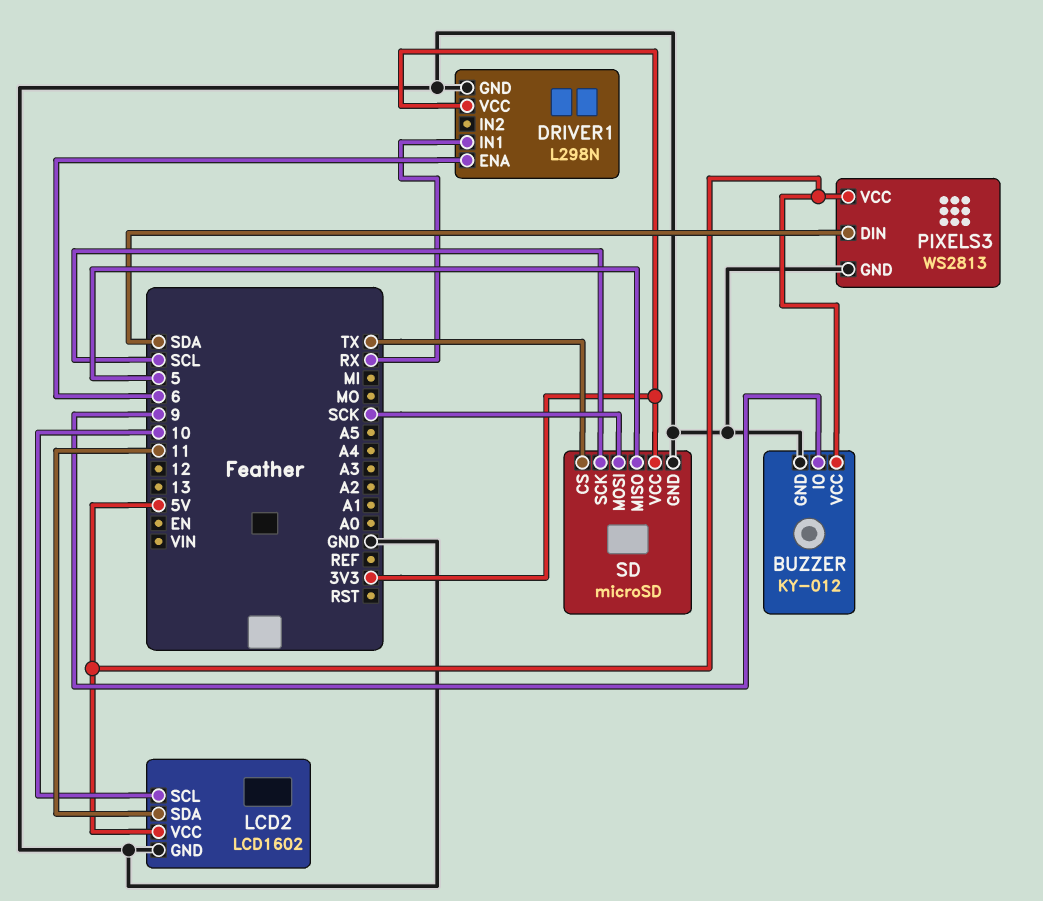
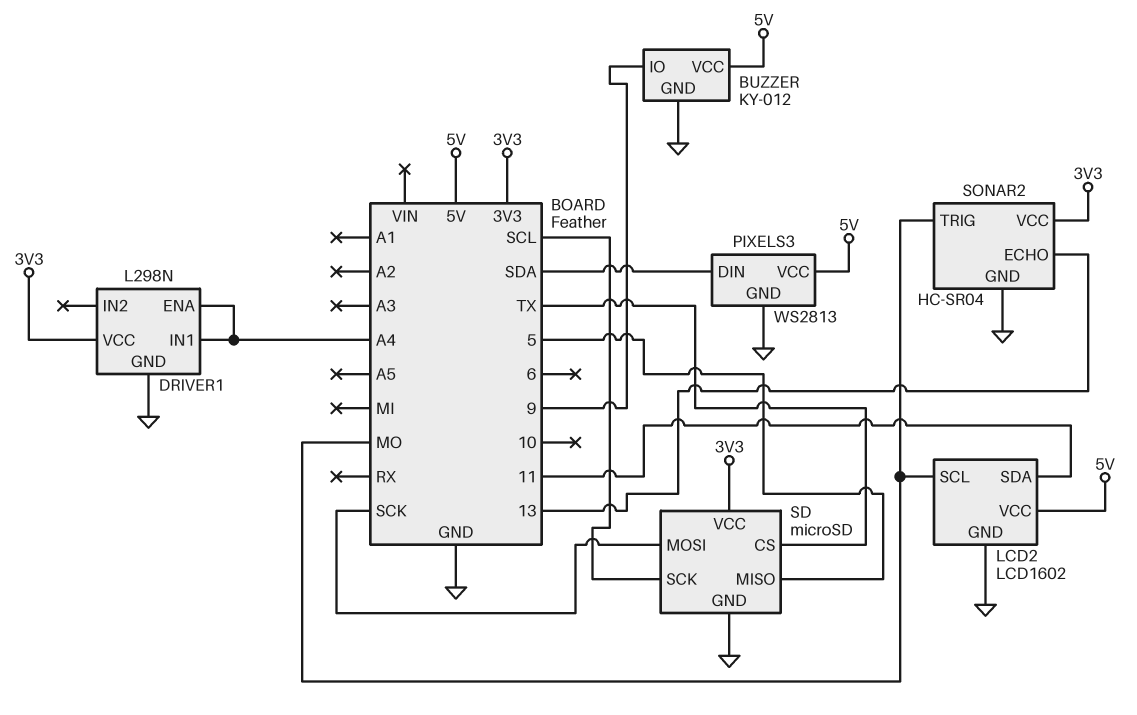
DRIVER1 pin ENA: 6 -> A4
DRIVER1 pin IN1: RX -> A4
LCD2 pin SCL: 10 -> MO
SONAR2: none -> HC-SR04
SONAR2 pin ECHO: none -> 13
SONAR2 pin GND: none -> GND
SONAR2 pin TRIG: none -> MO
SONAR2 pin VCC: none -> 3V3

